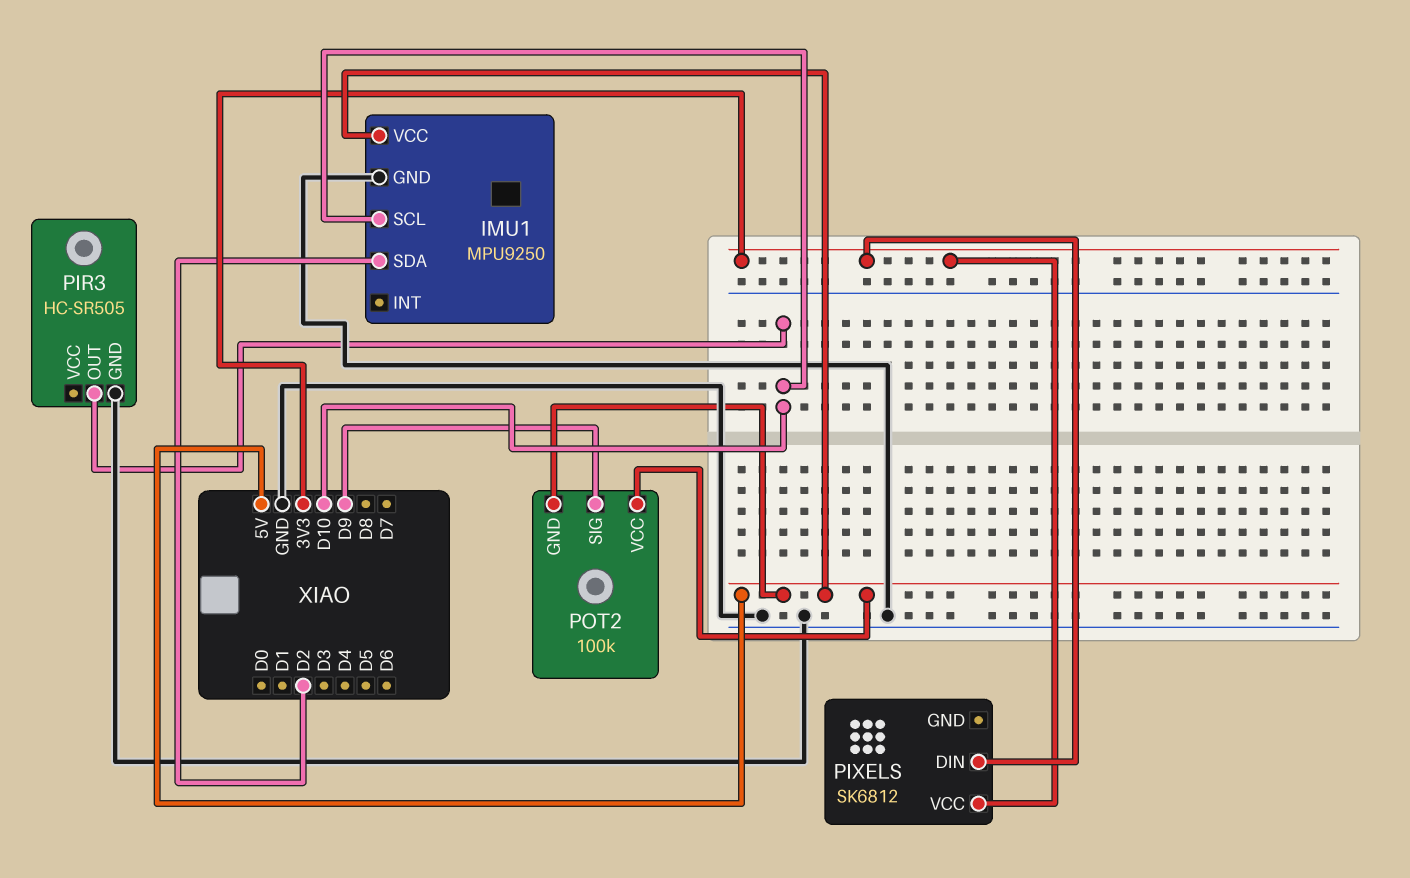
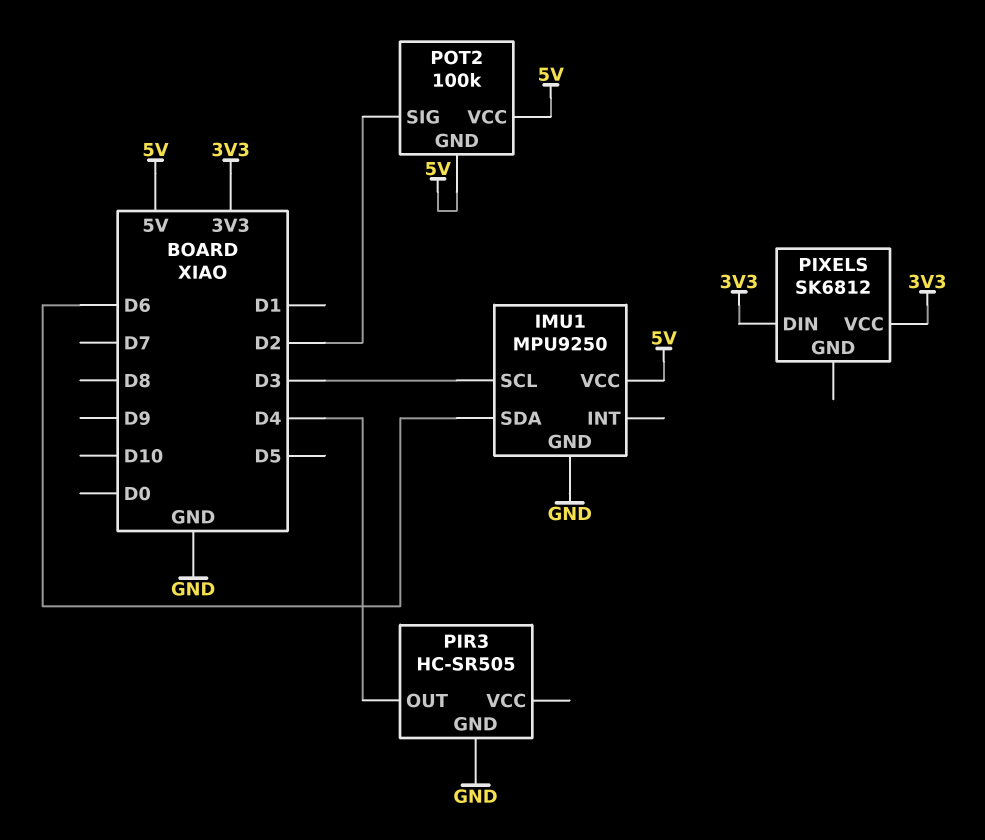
IMU1 pin SCL: D10 -> D3
IMU1 pin SDA: D2 -> D6
PIR3 pin OUT: D10 -> D4
POT2 pin SIG: D9 -> D2

